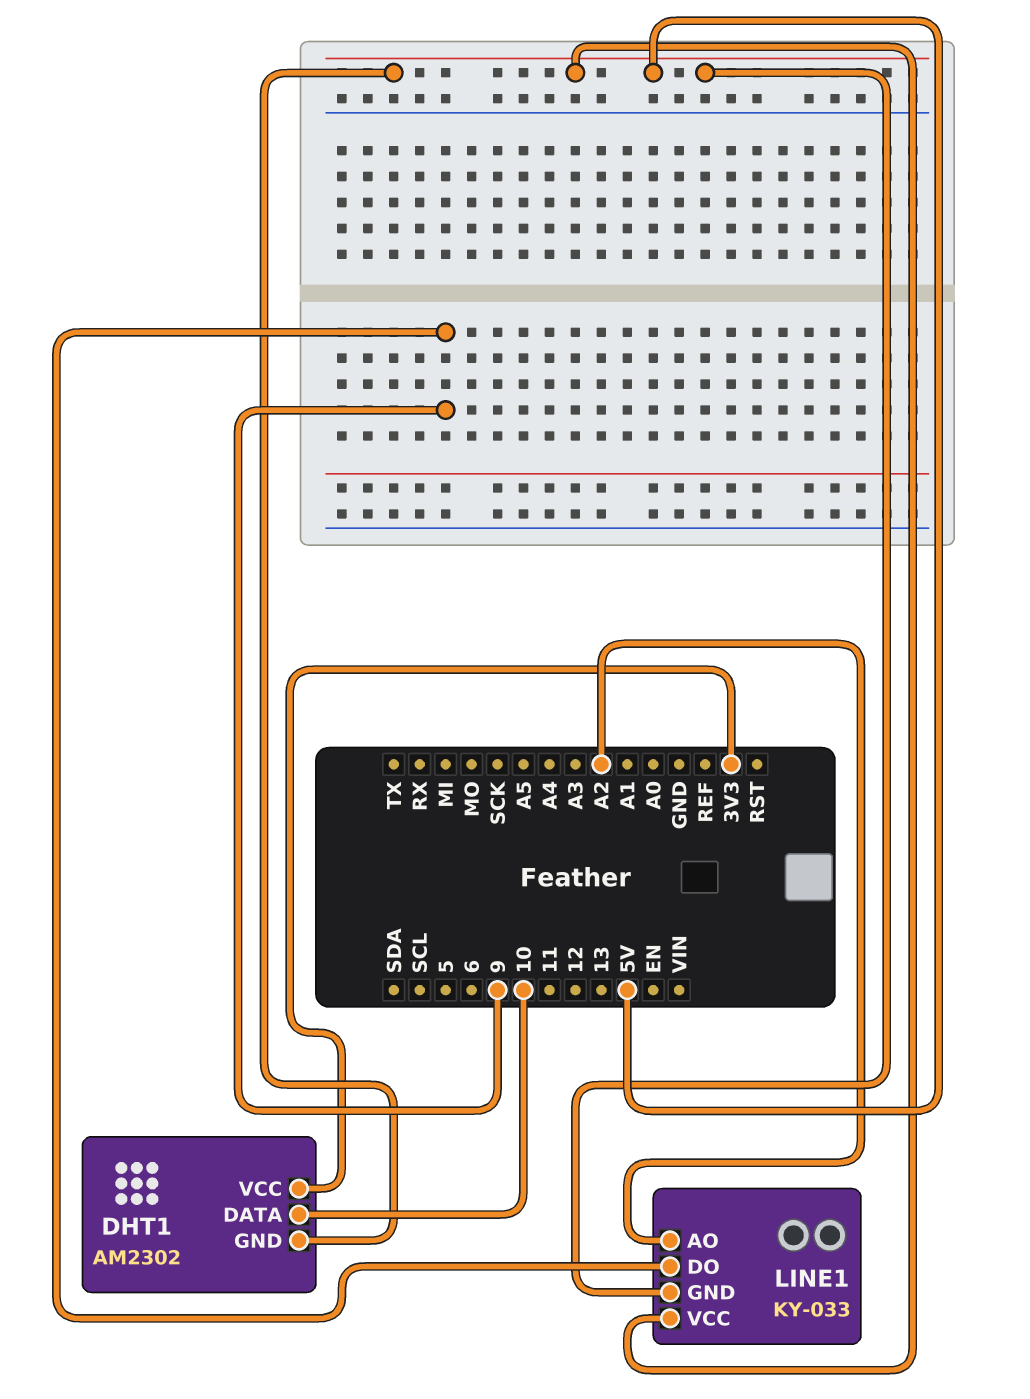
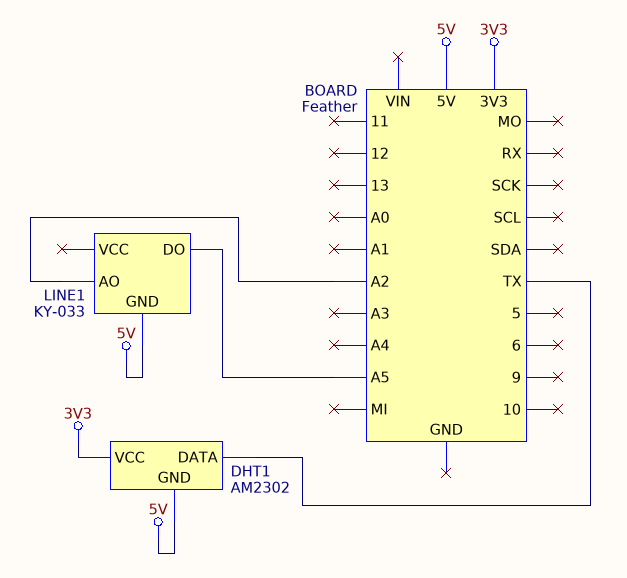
DHT1 pin DATA: 10 -> TX
LINE1 pin DO: 9 -> A5
LINE1 pin VCC: 5V -> none

